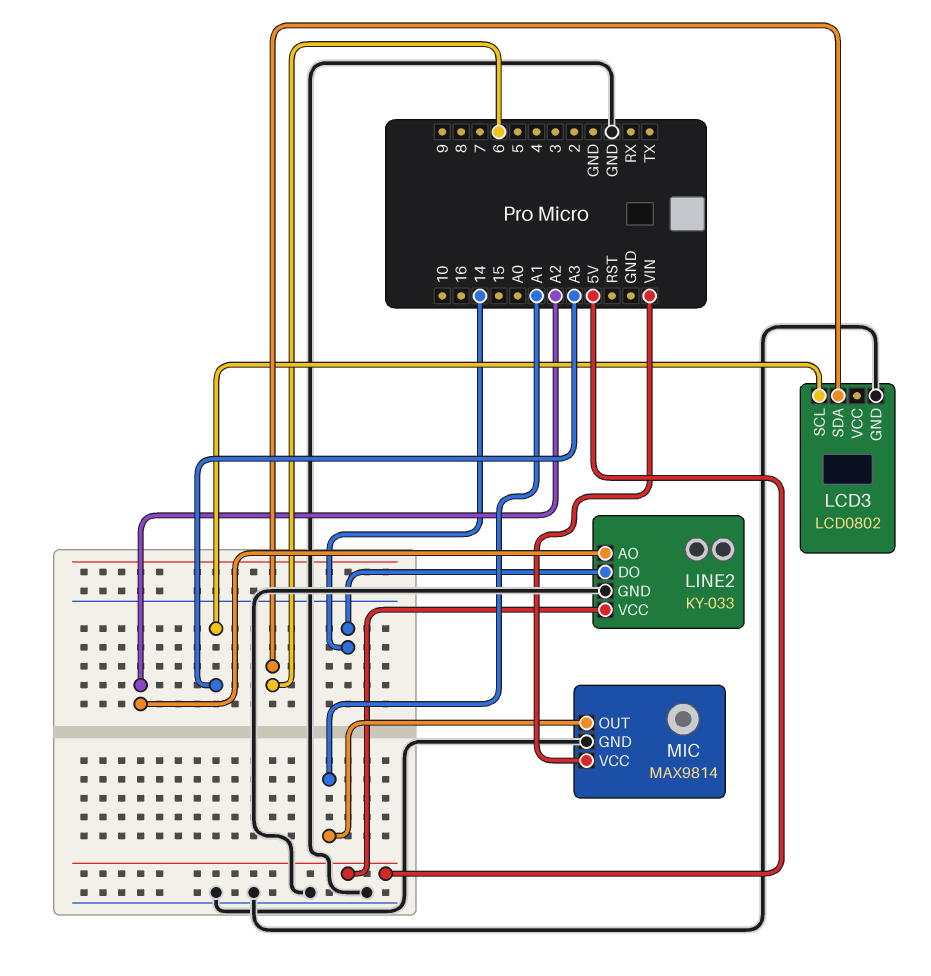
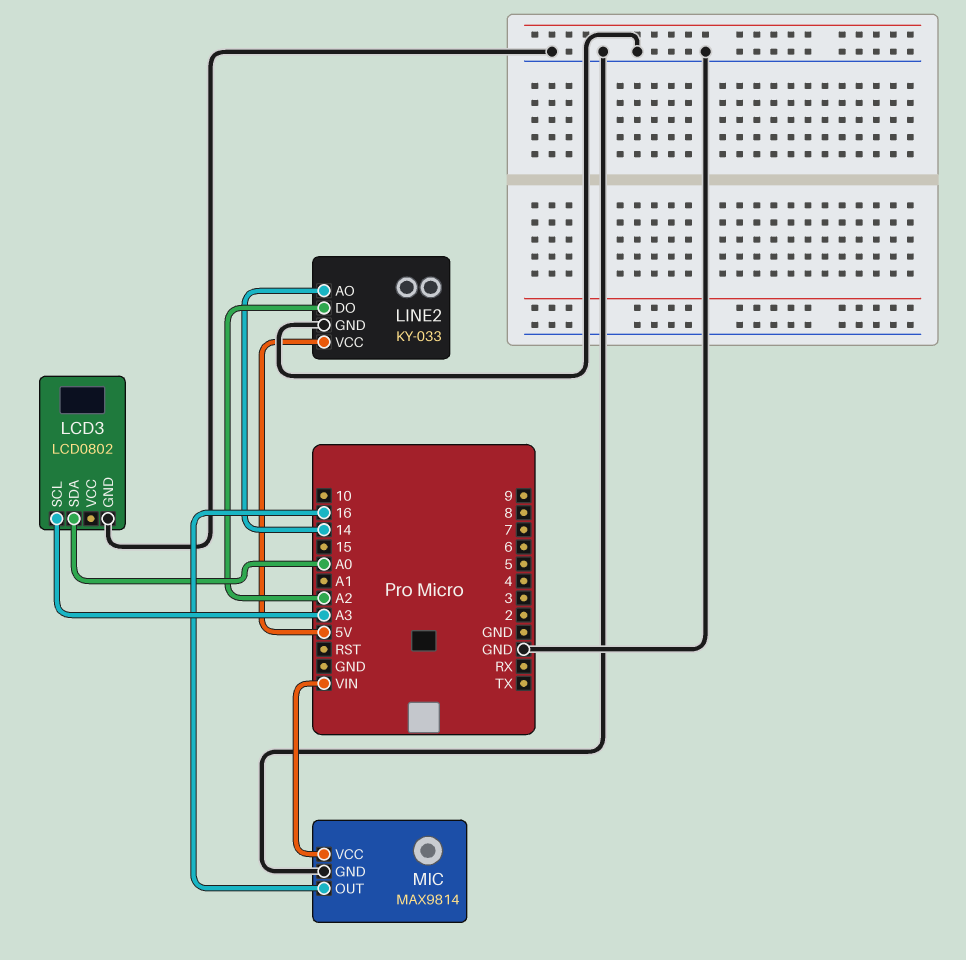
LCD3 pin SDA: 6 -> A0
LINE2 pin AO: A2 -> 14
LINE2 pin DO: 14 -> A2
MIC pin OUT: A1 -> 16

